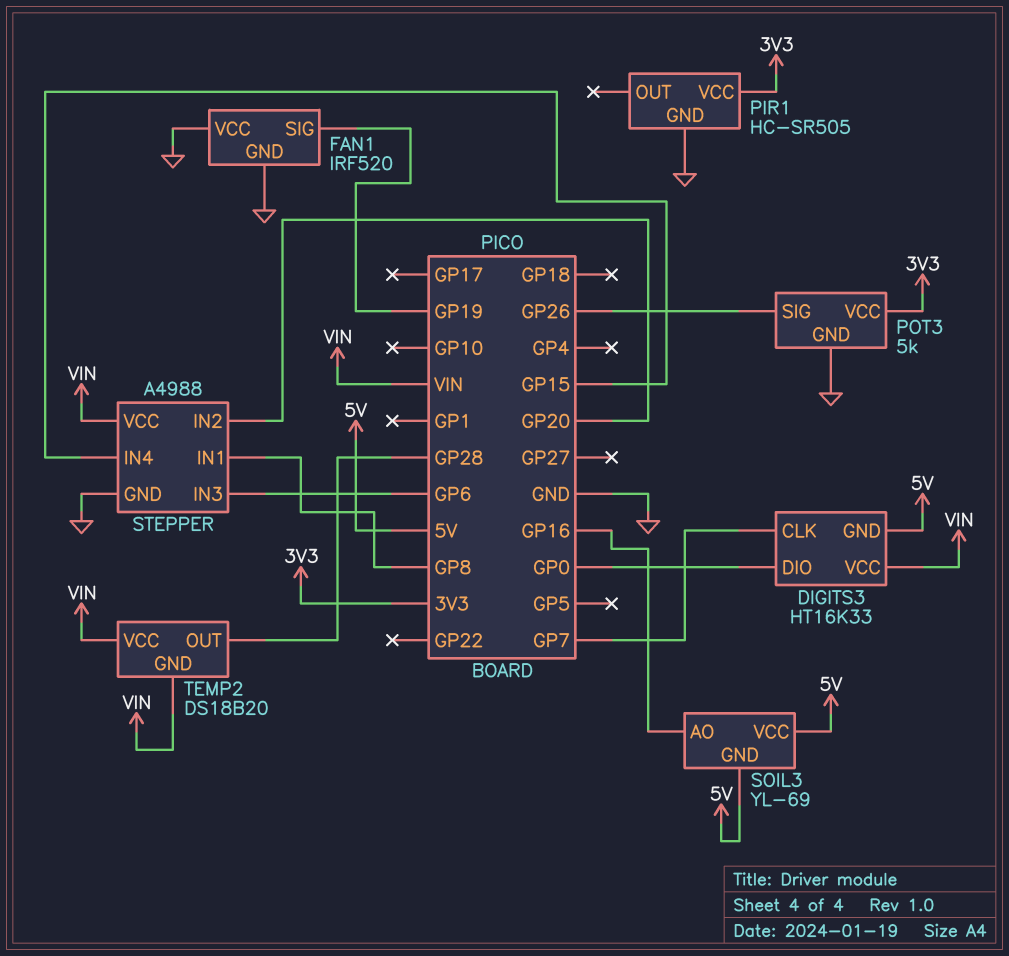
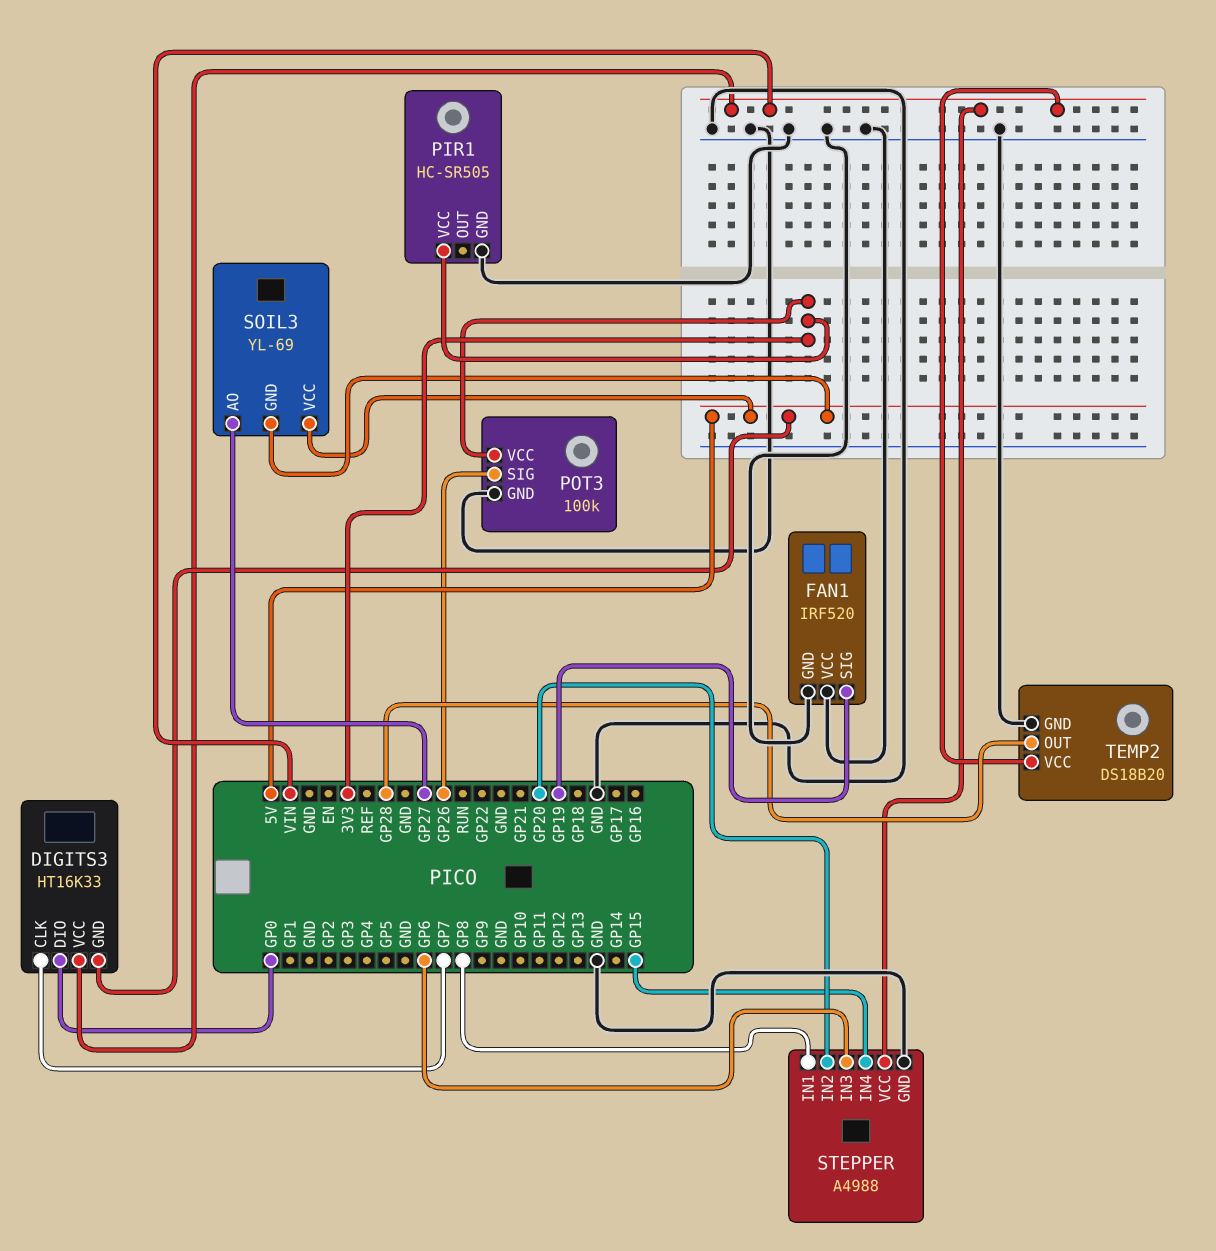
POT3: 5k -> 100k
SOIL3 pin AO: GP16 -> GP27
TEMP2 pin GND: VIN -> GND

